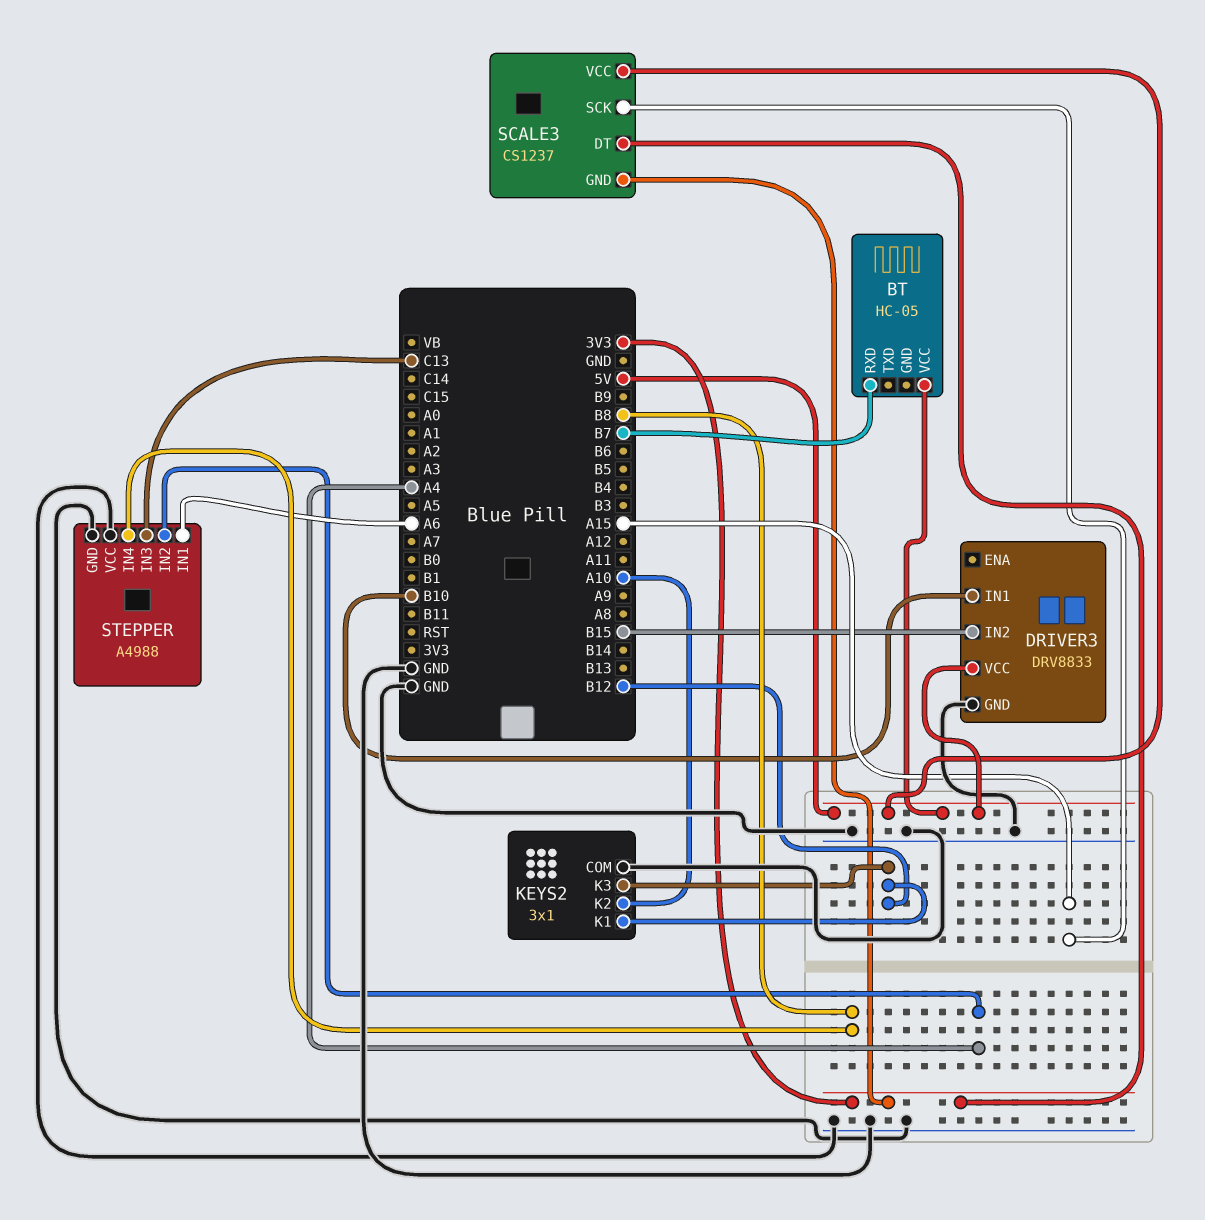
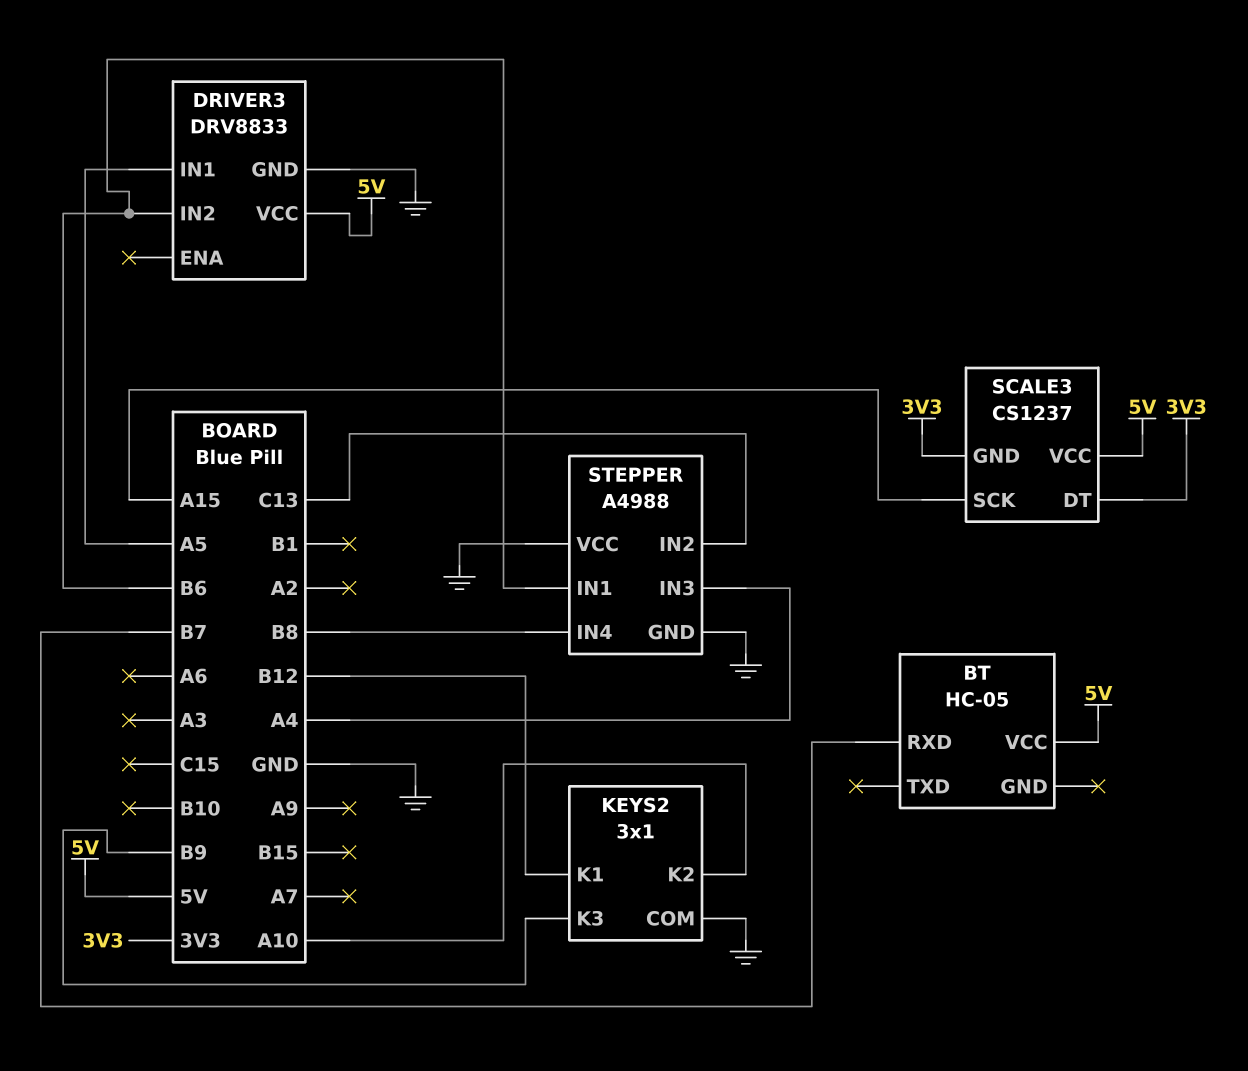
DRIVER3 pin IN1: B10 -> A5
DRIVER3 pin IN2: B15 -> B6
KEYS2 pin K3: B12 -> B9
STEPPER pin IN1: A6 -> B6
STEPPER pin IN2: A4 -> C13
STEPPER pin IN3: C13 -> A4

